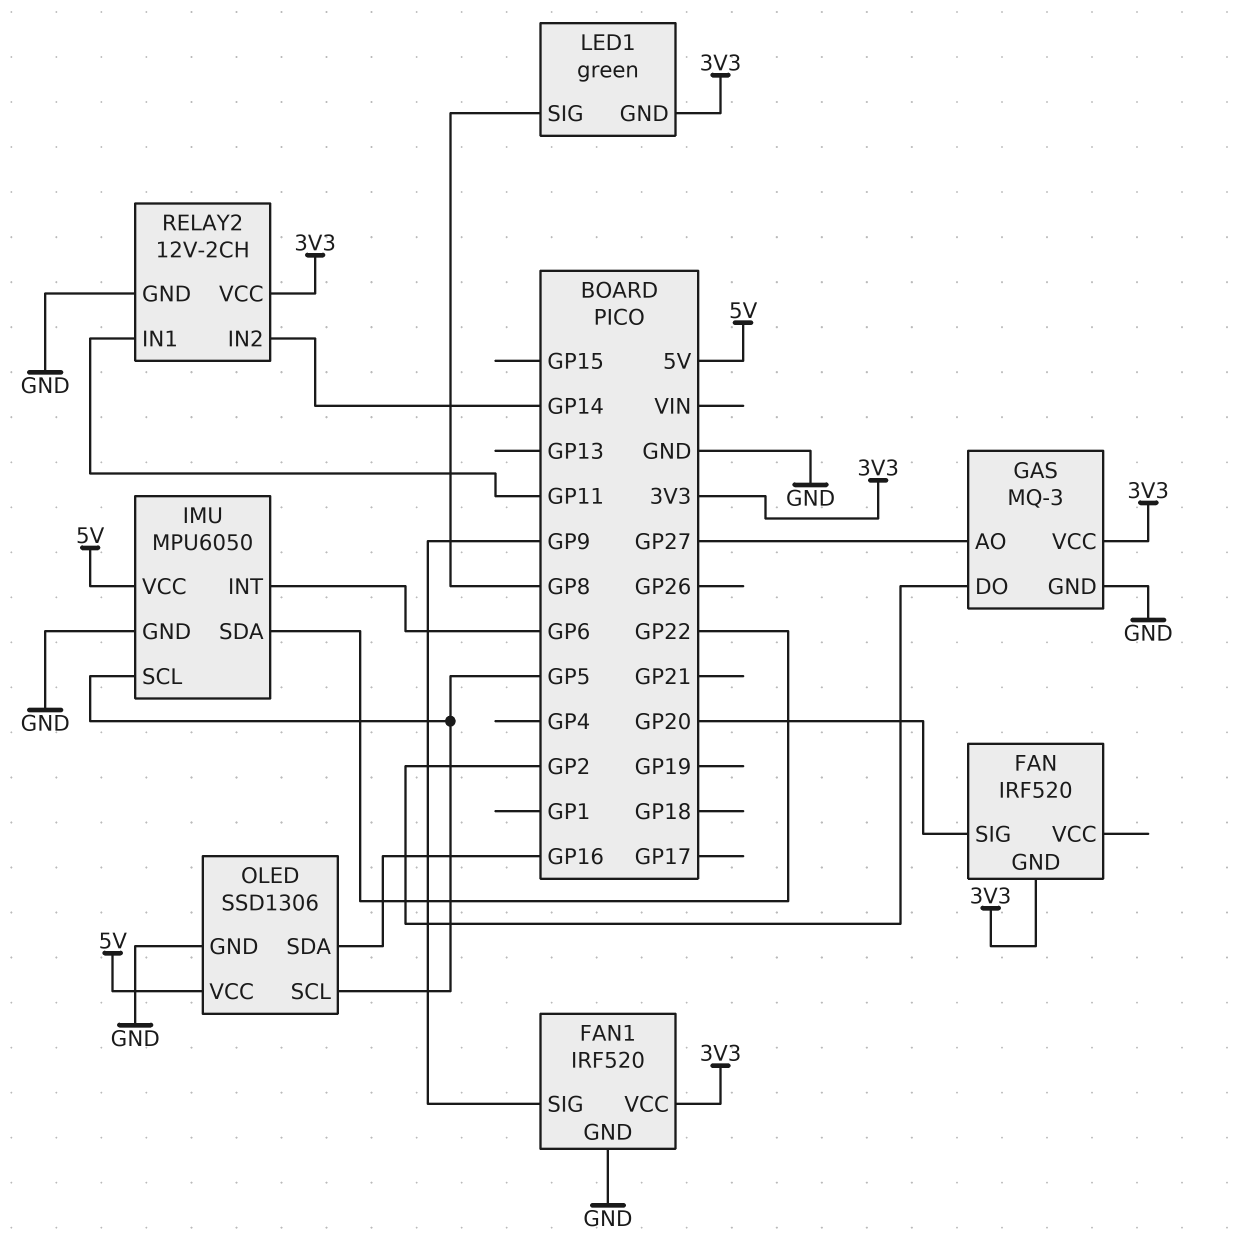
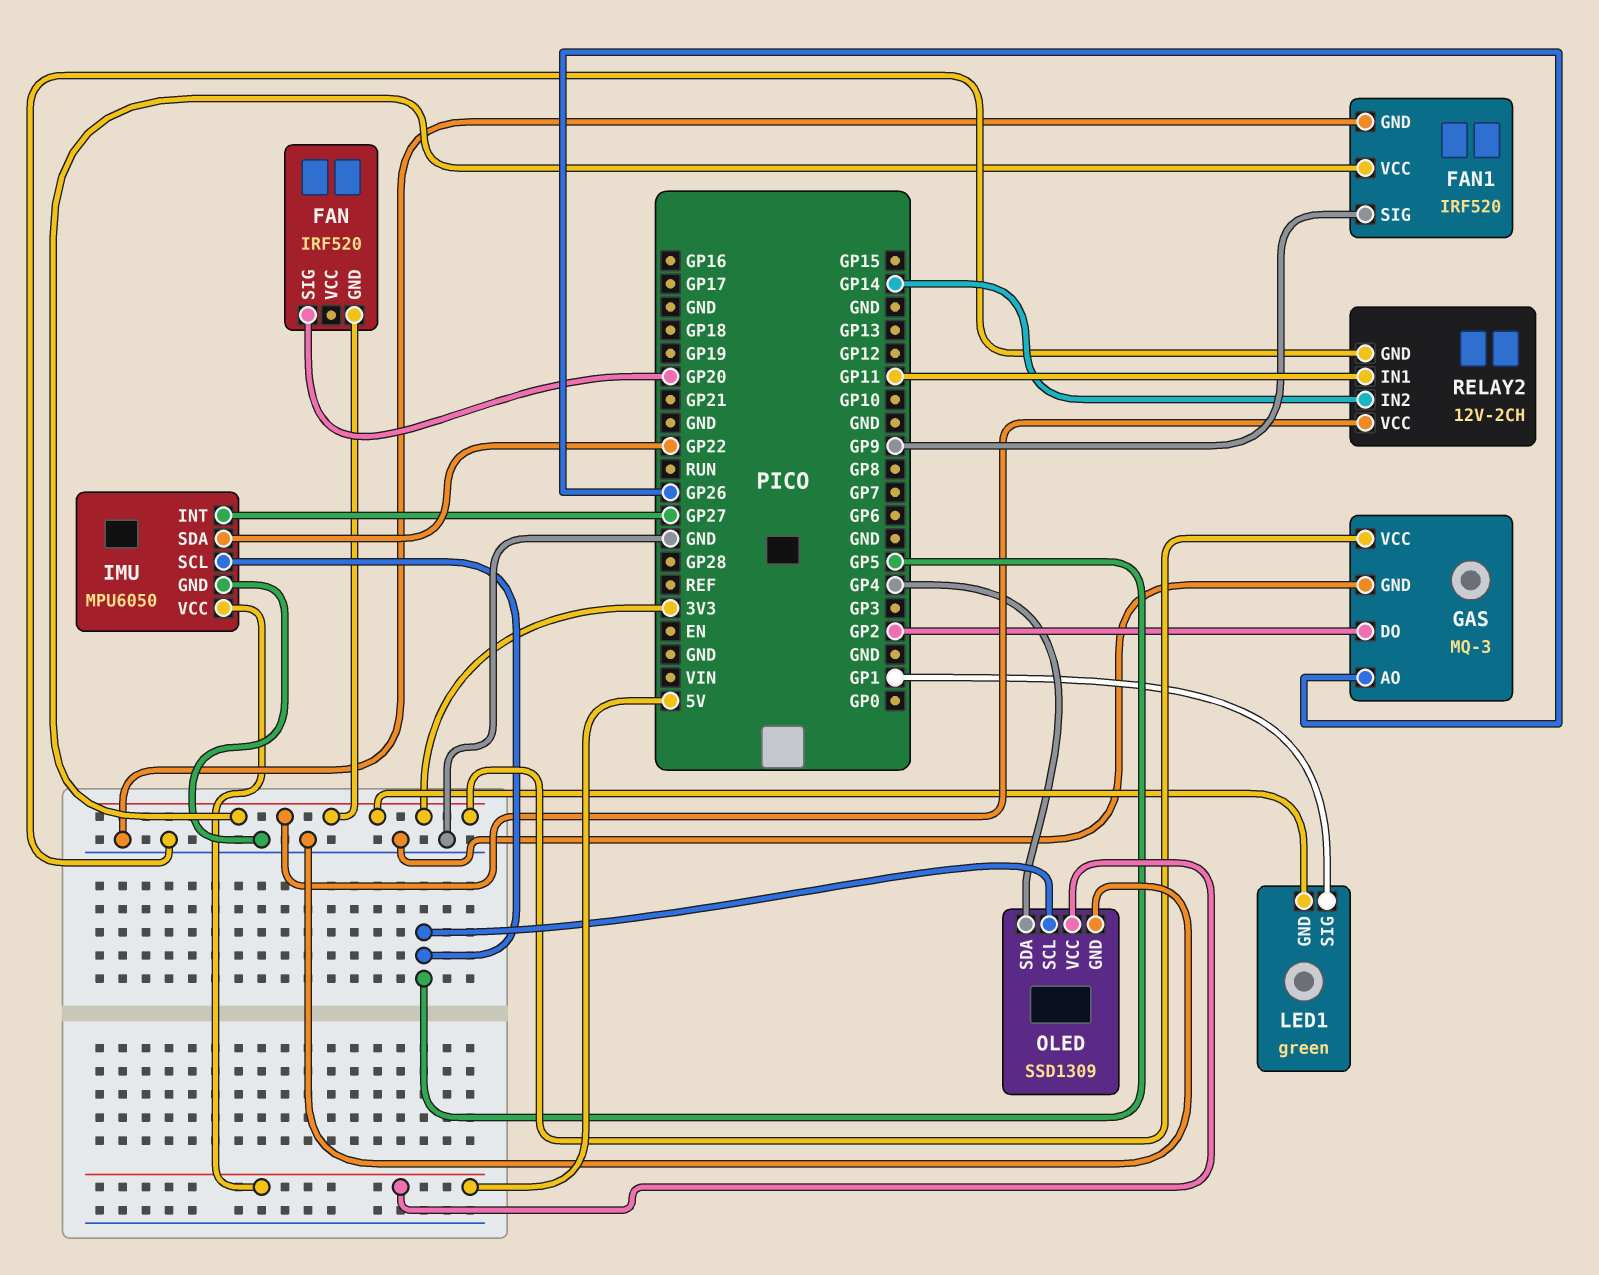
GAS pin AO: GP27 -> GP26
IMU pin INT: GP6 -> GP27
LED1 pin SIG: GP8 -> GP1
OLED: SSD1306 -> SSD1309
OLED pin SDA: GP16 -> GP4

